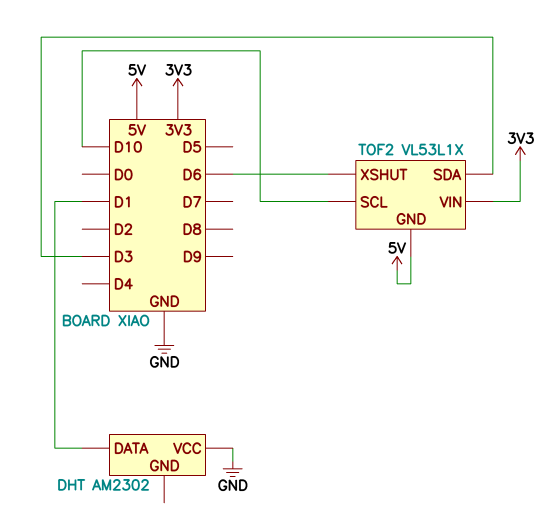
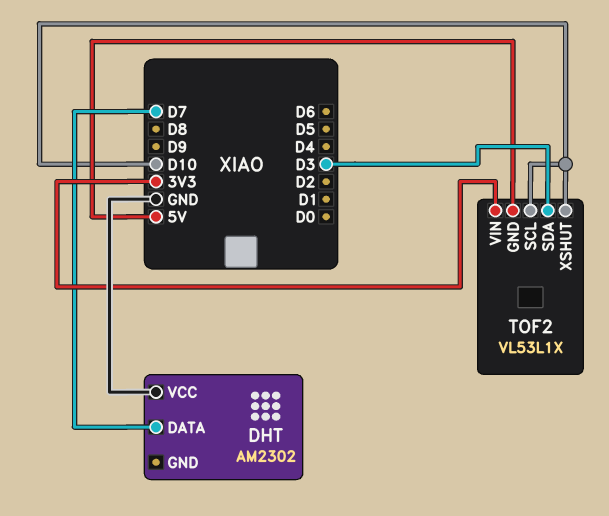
DHT pin DATA: D1 -> D7
TOF2 pin XSHUT: D6 -> D10

